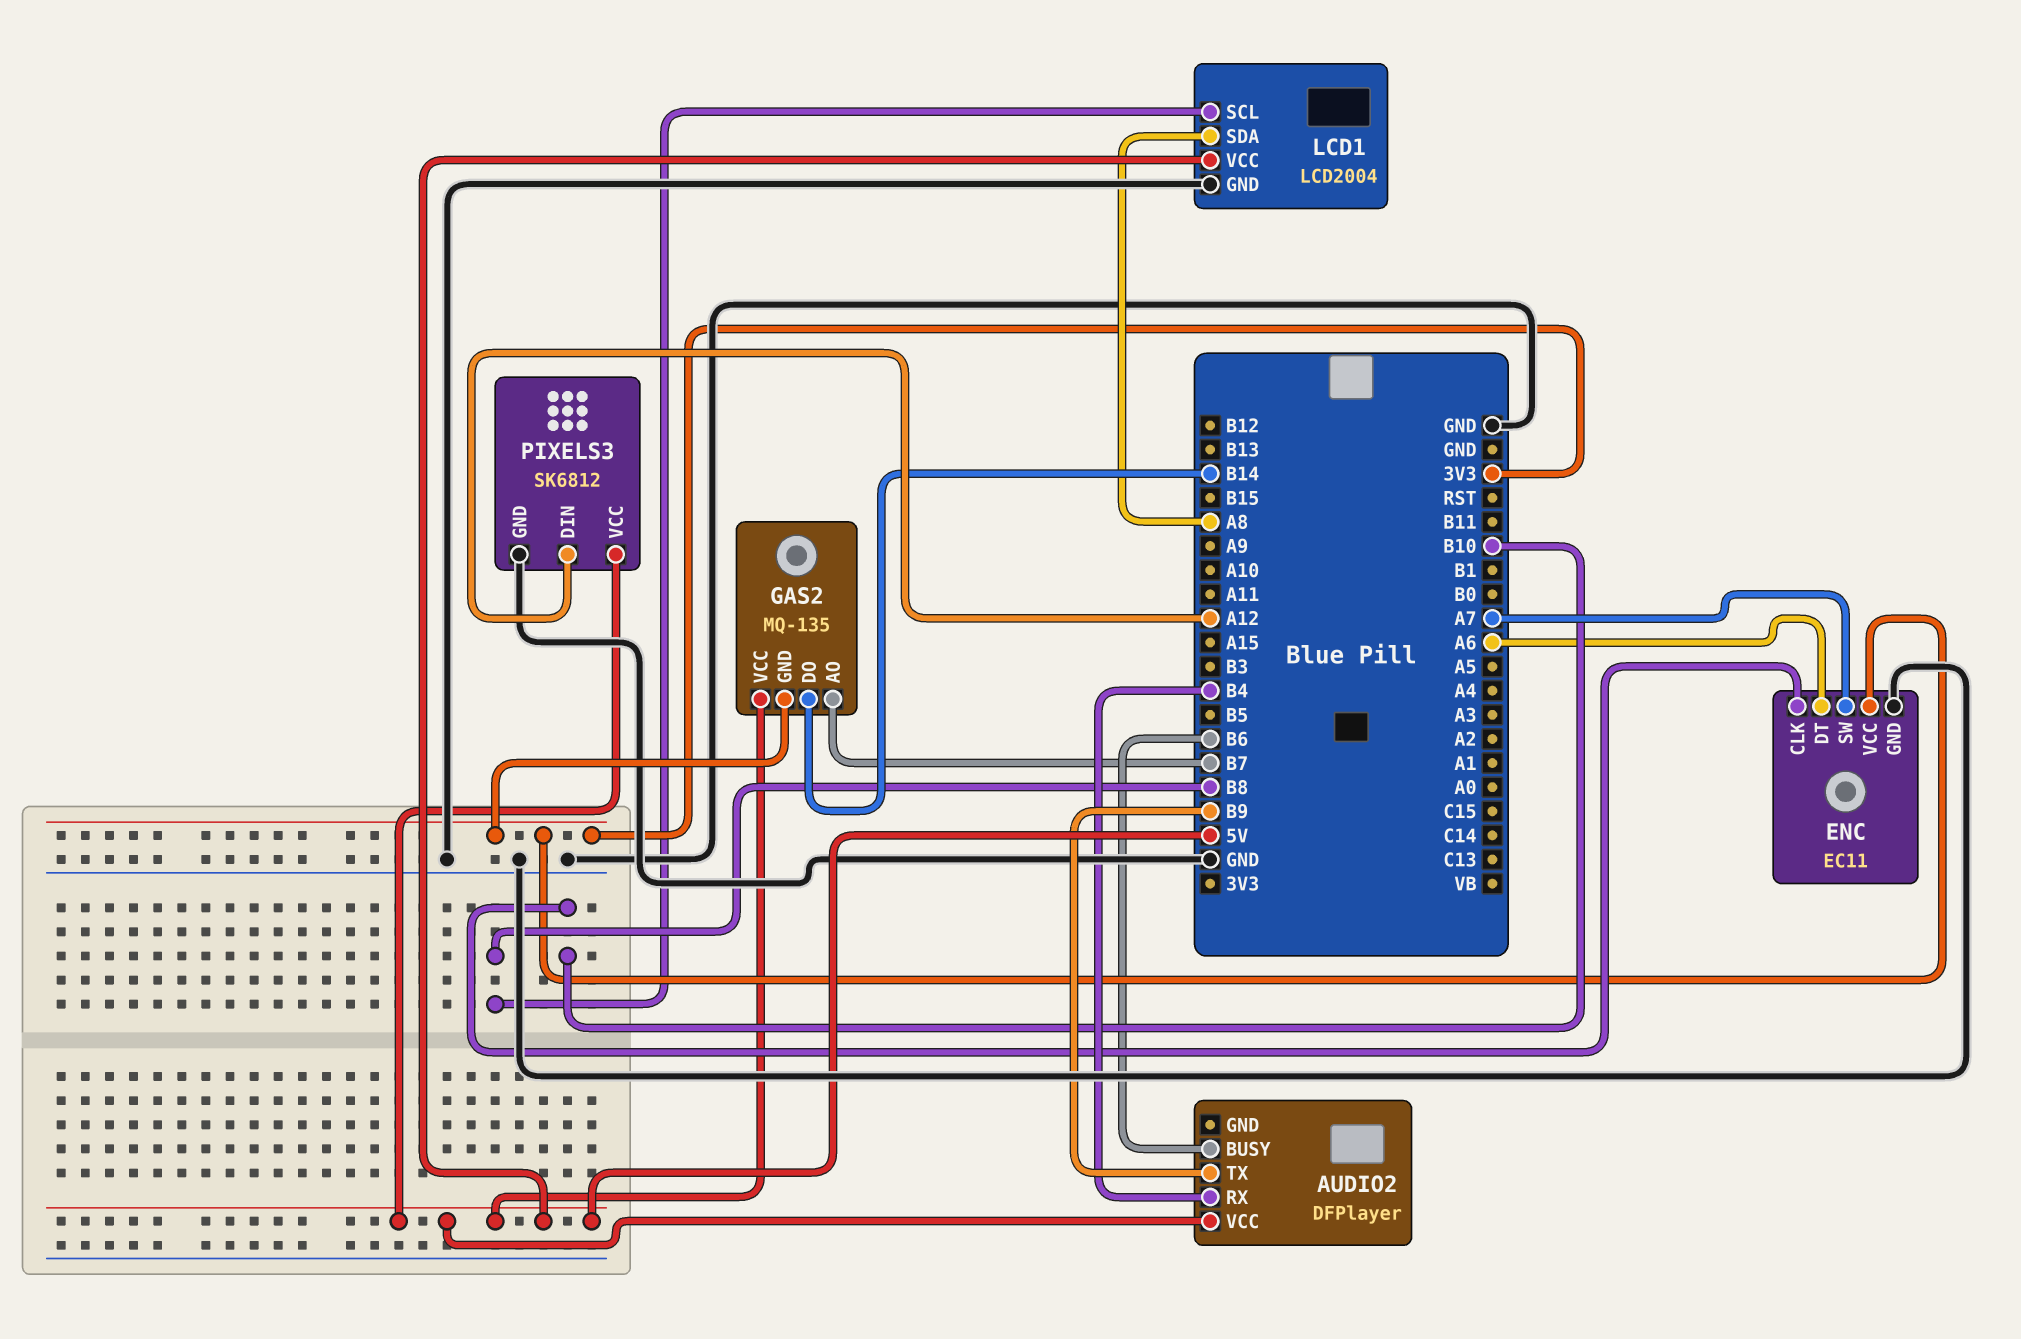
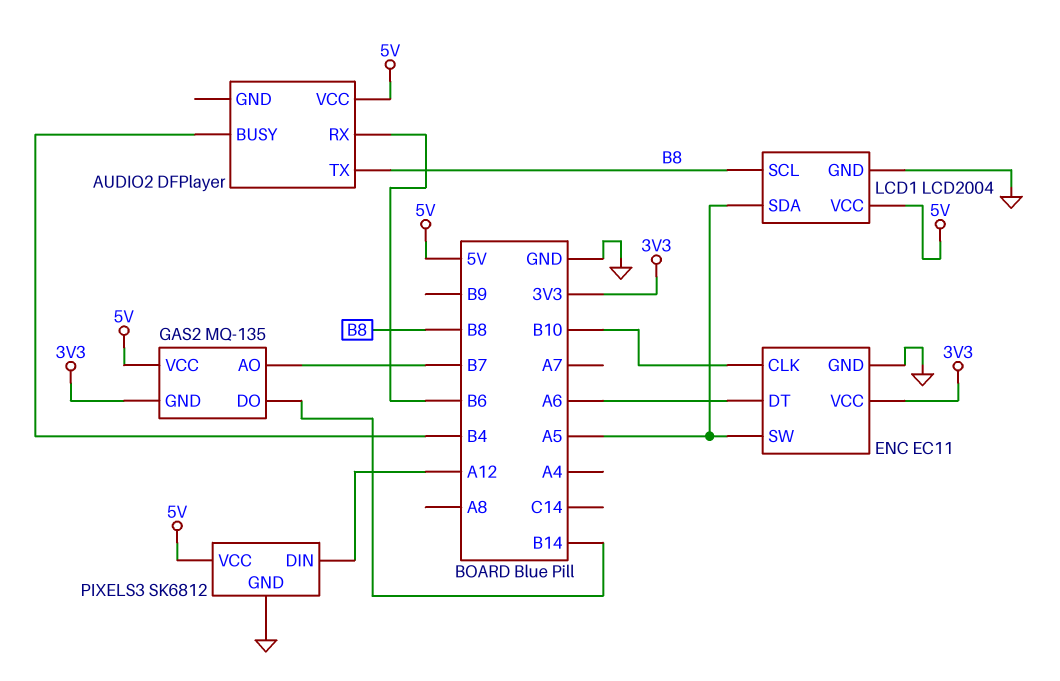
AUDIO2 pin BUSY: B6 -> B4
AUDIO2 pin RX: B4 -> B6
AUDIO2 pin TX: B9 -> B8
ENC pin SW: A7 -> A5
LCD1 pin SDA: A8 -> A5

